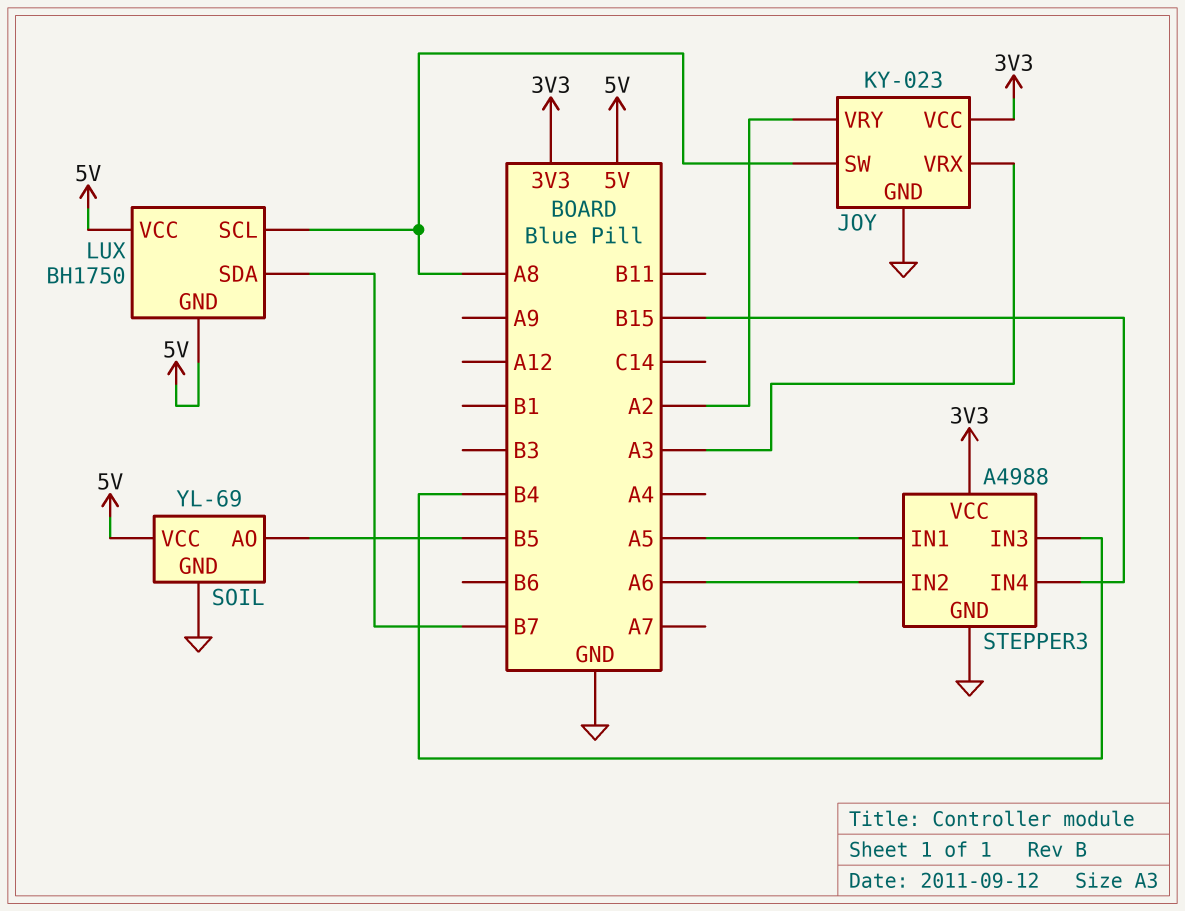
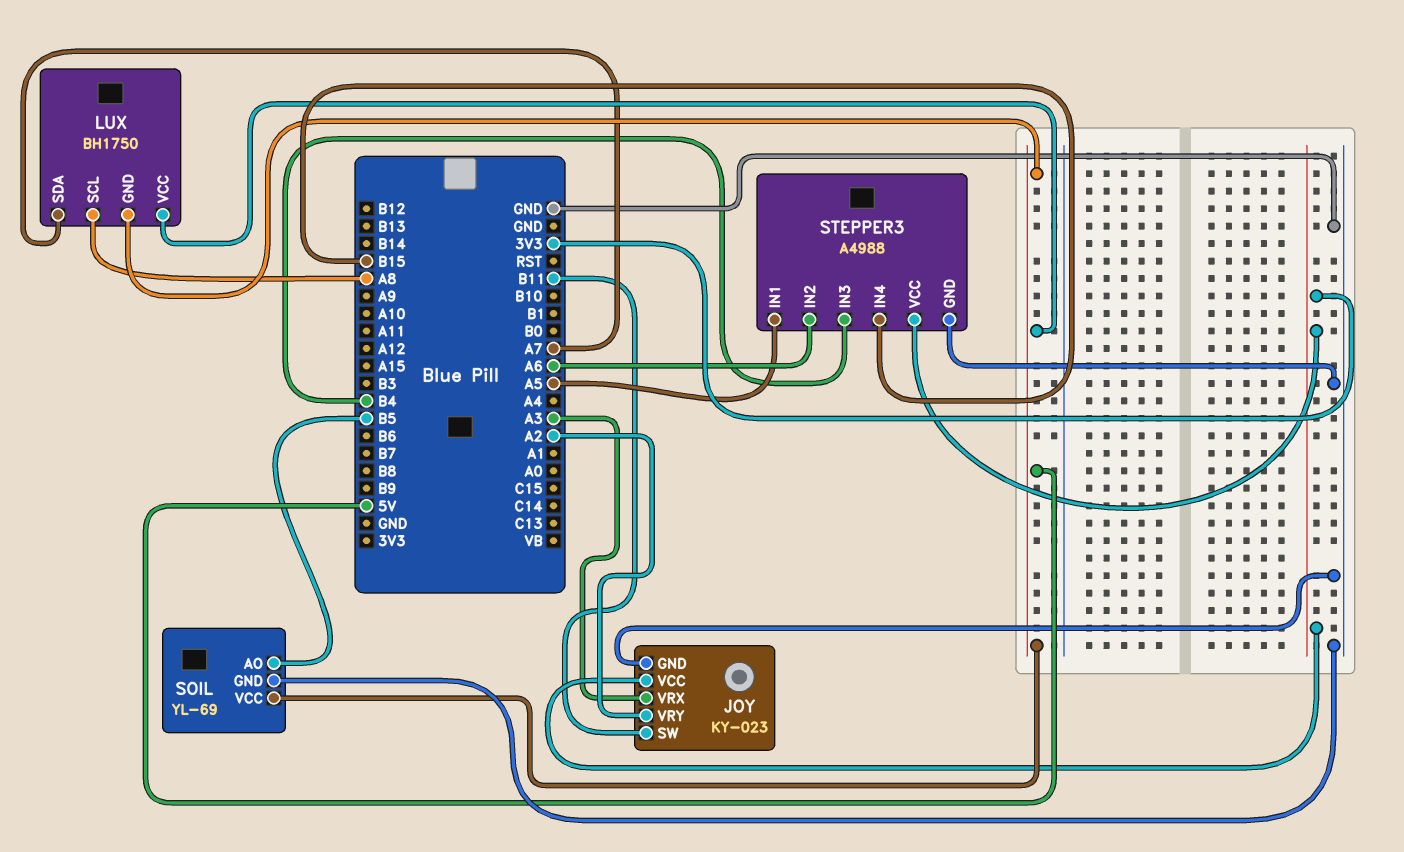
JOY pin SW: A8 -> B11
LUX pin SDA: B7 -> A7

